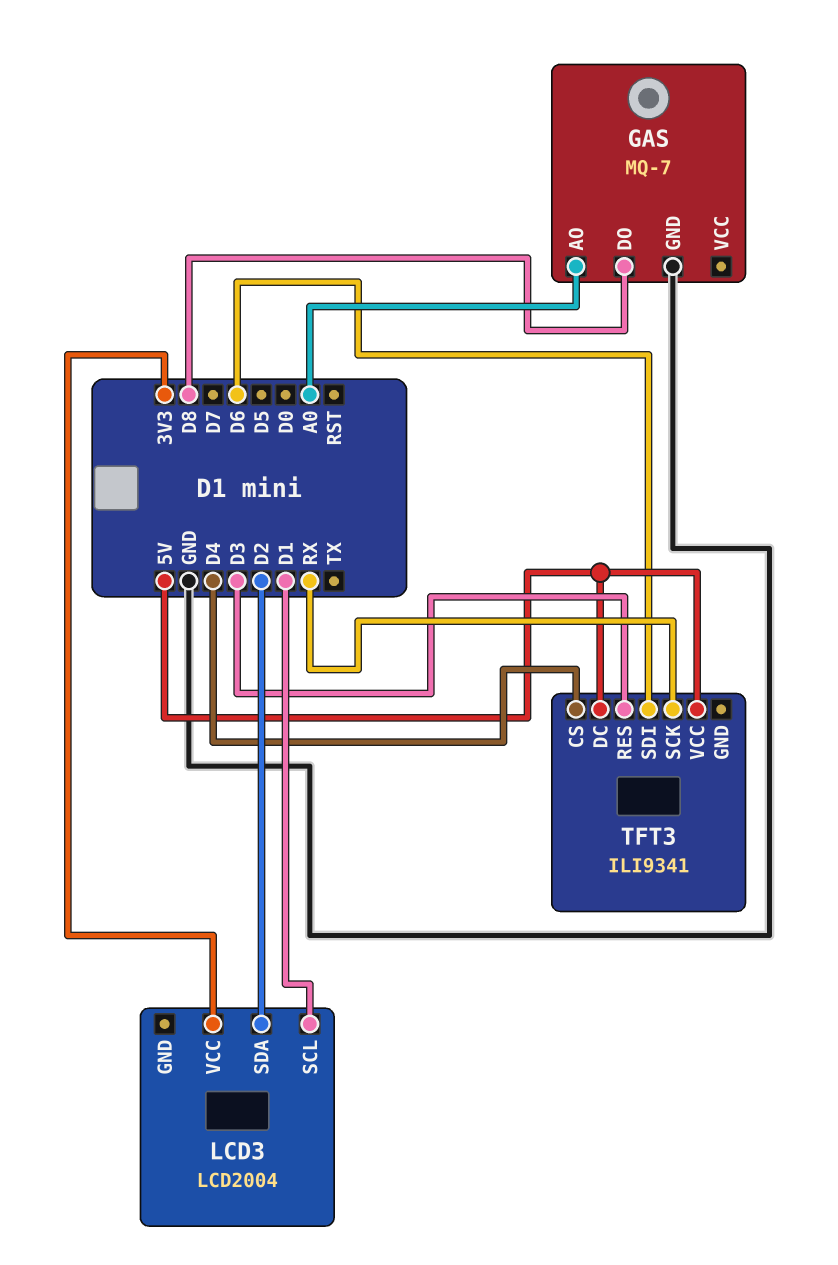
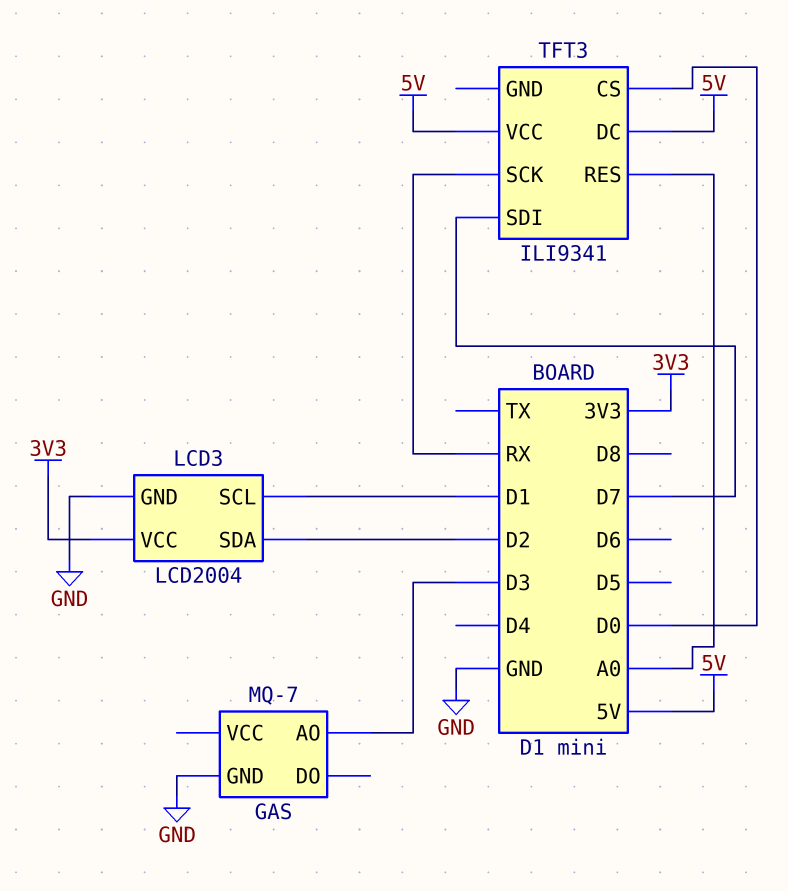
GAS pin AO: A0 -> D3
GAS pin DO: D8 -> none
LCD3 pin GND: none -> GND
TFT3 pin CS: D4 -> D0
TFT3 pin RES: D3 -> A0
TFT3 pin SDI: D6 -> D7

